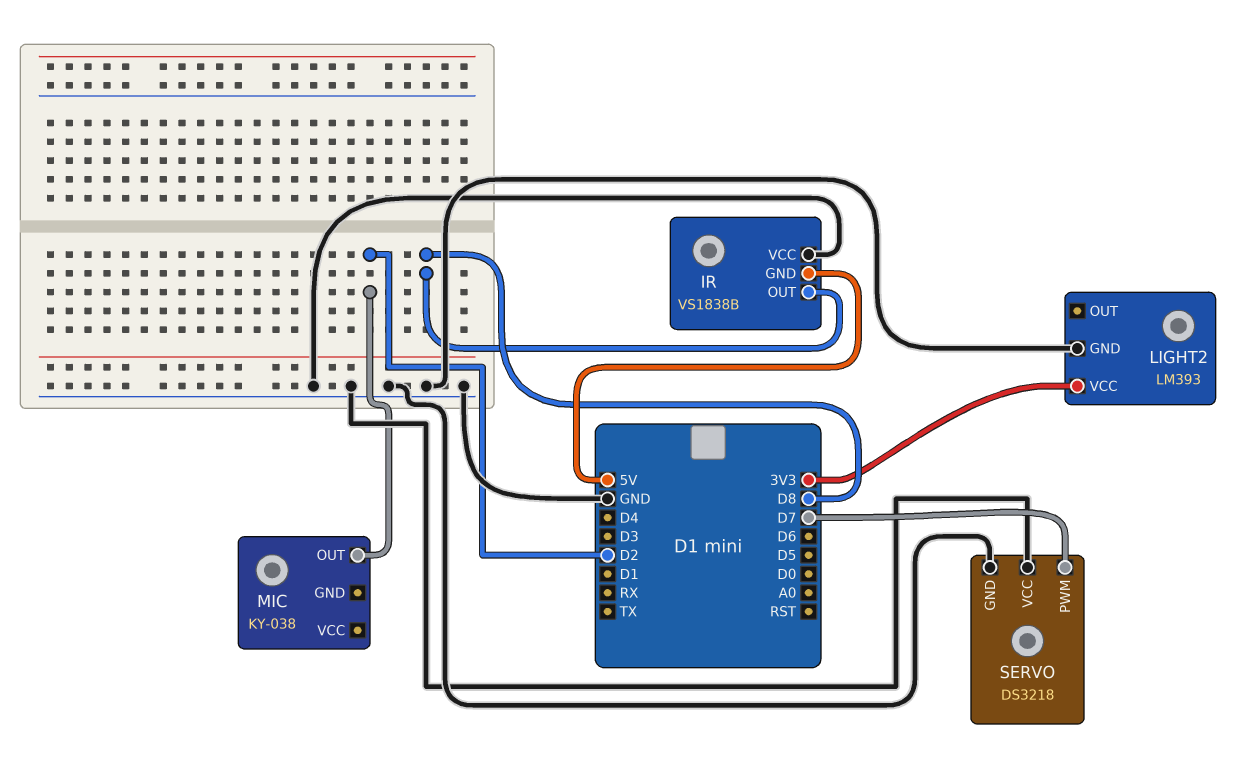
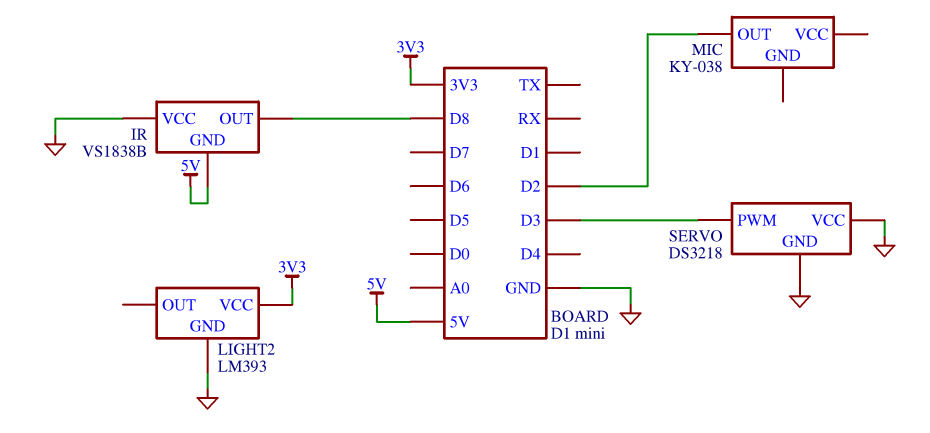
SERVO pin PWM: D7 -> D3

